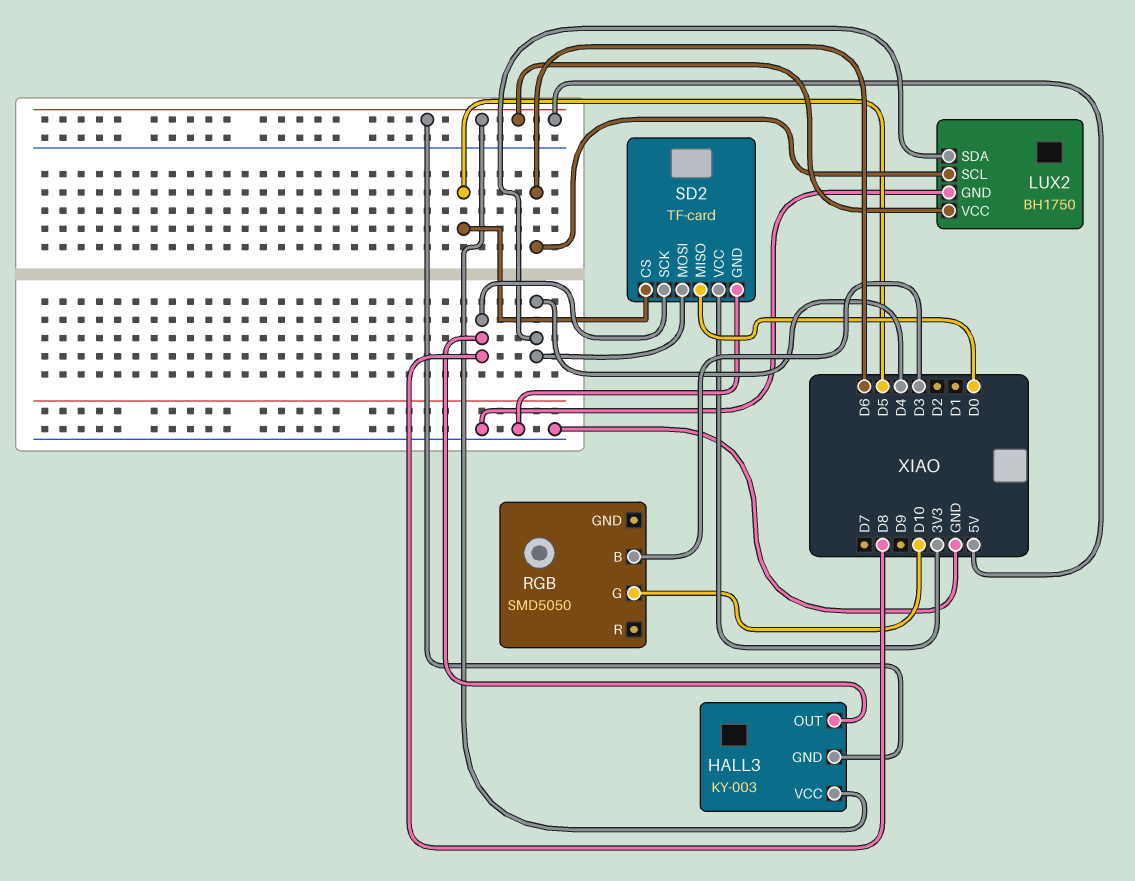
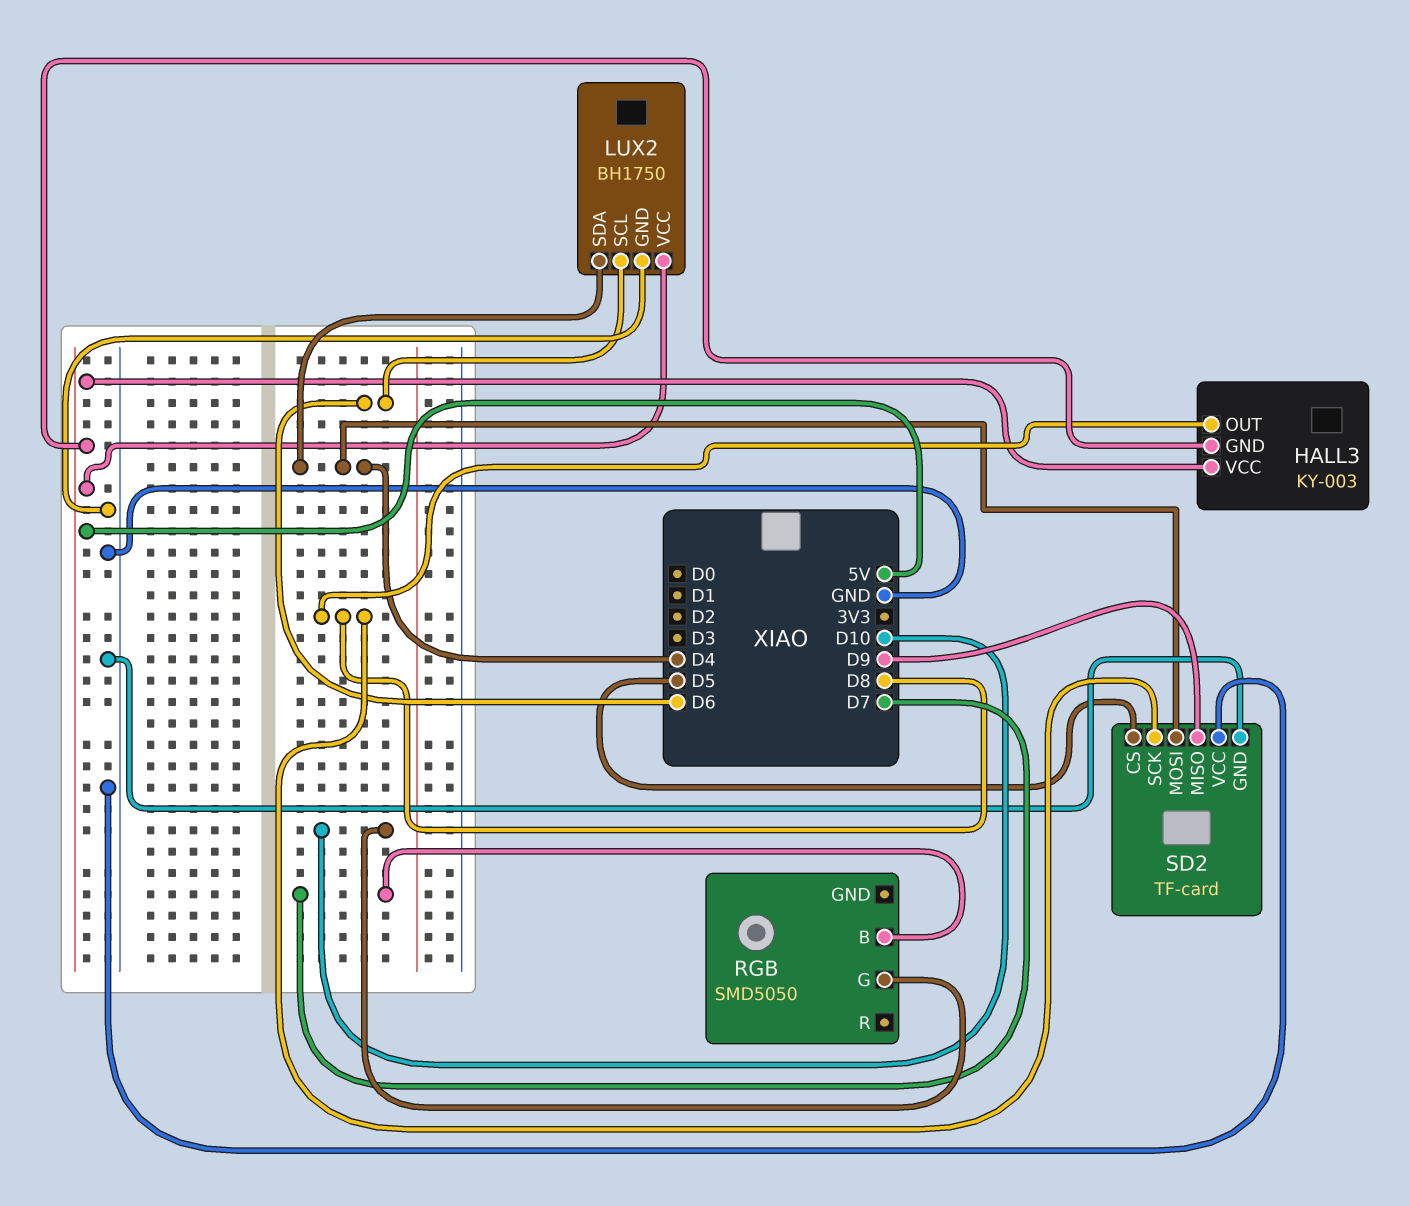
RGB pin B: D3 -> D7
SD2 pin MISO: D0 -> D9
SD2 pin VCC: 3V3 -> GND

